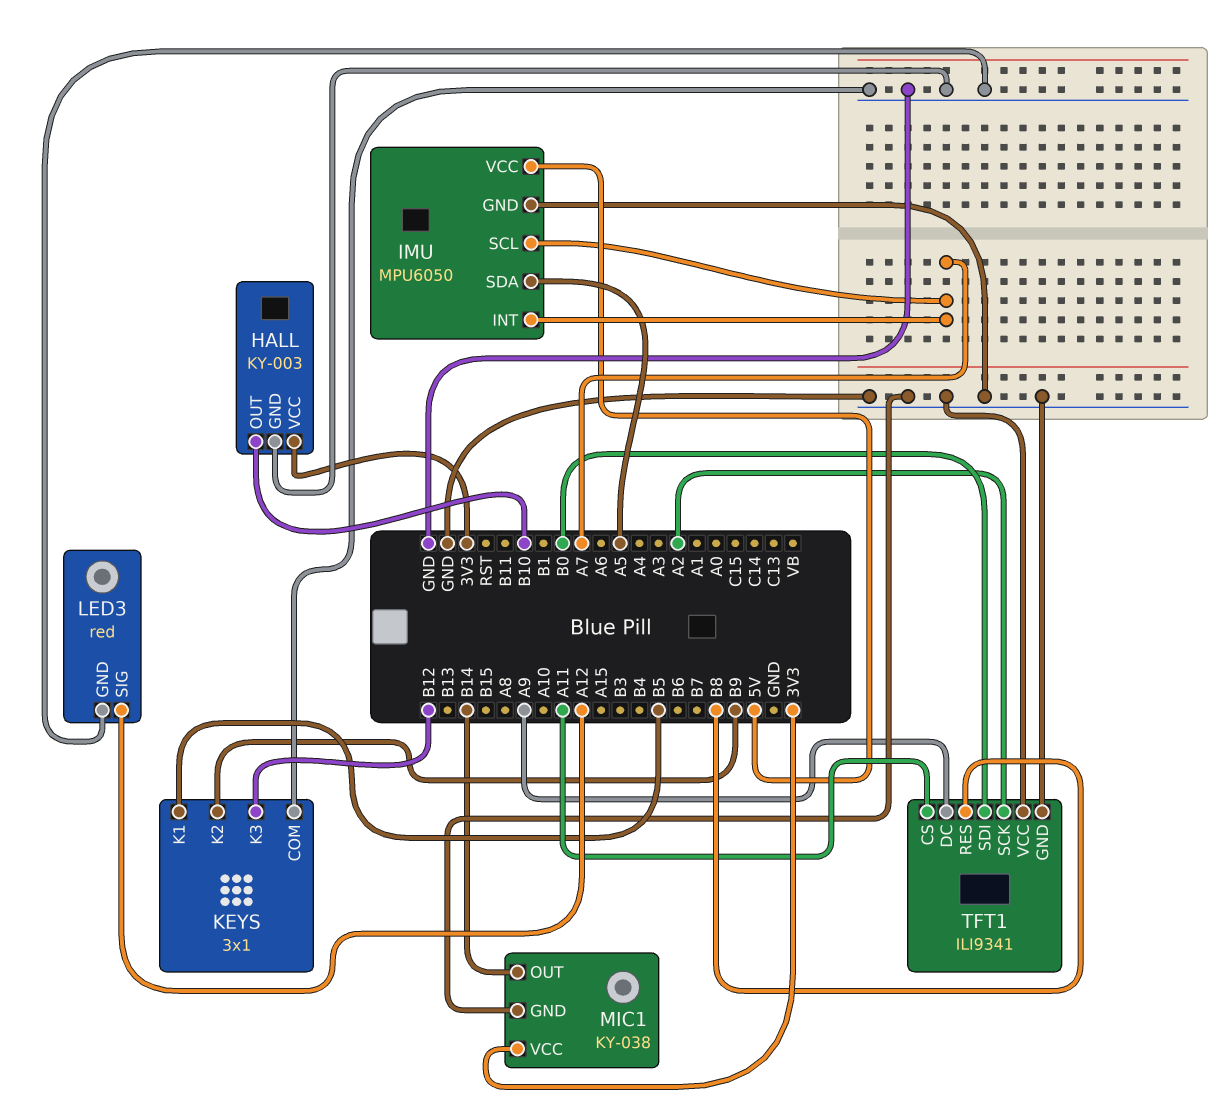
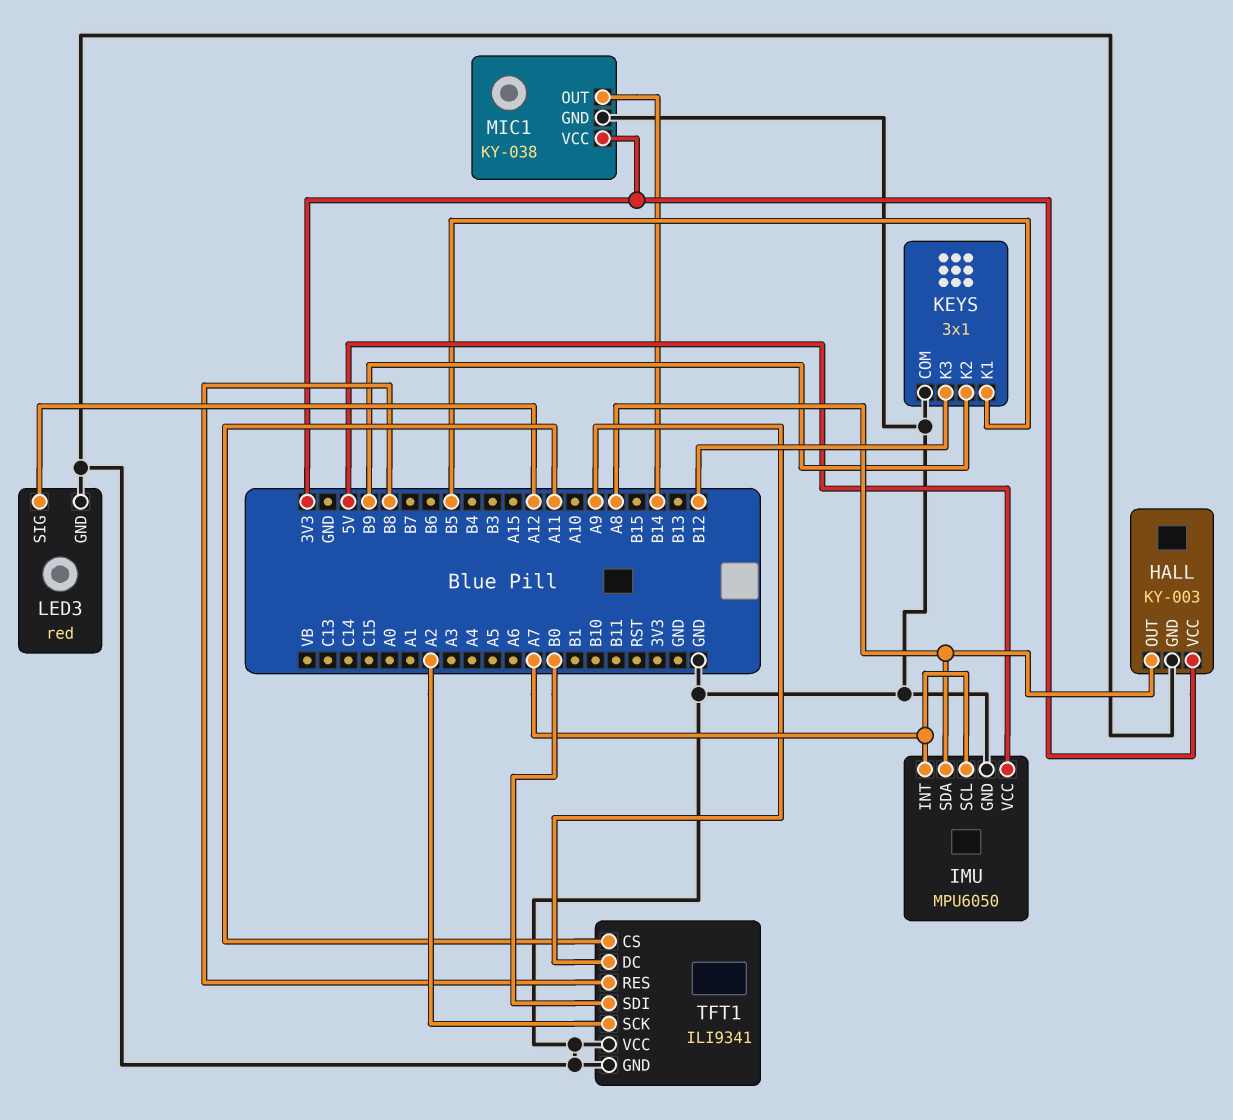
HALL pin OUT: B10 -> A8
IMU pin SDA: A5 -> A8

